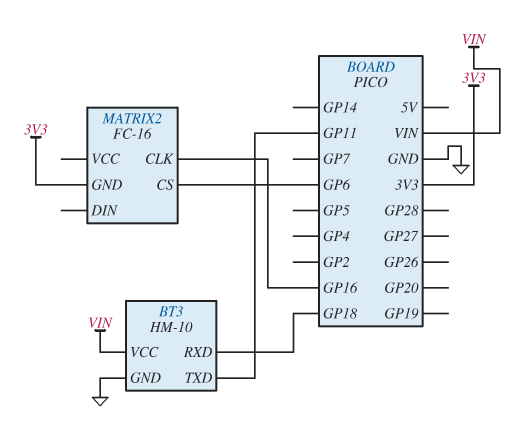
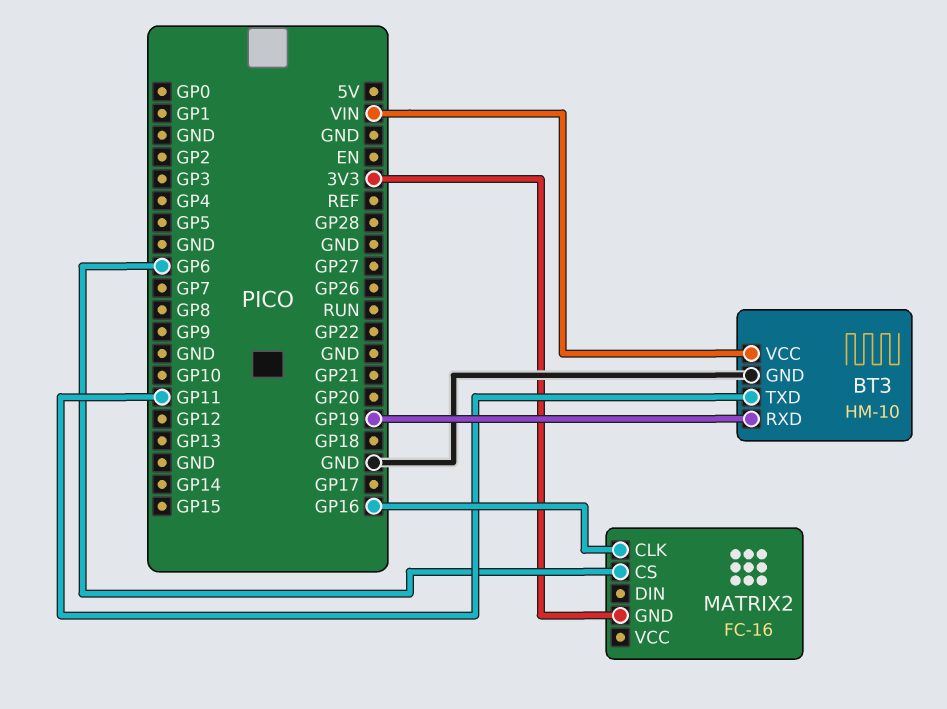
BT3 pin RXD: GP18 -> GP19

